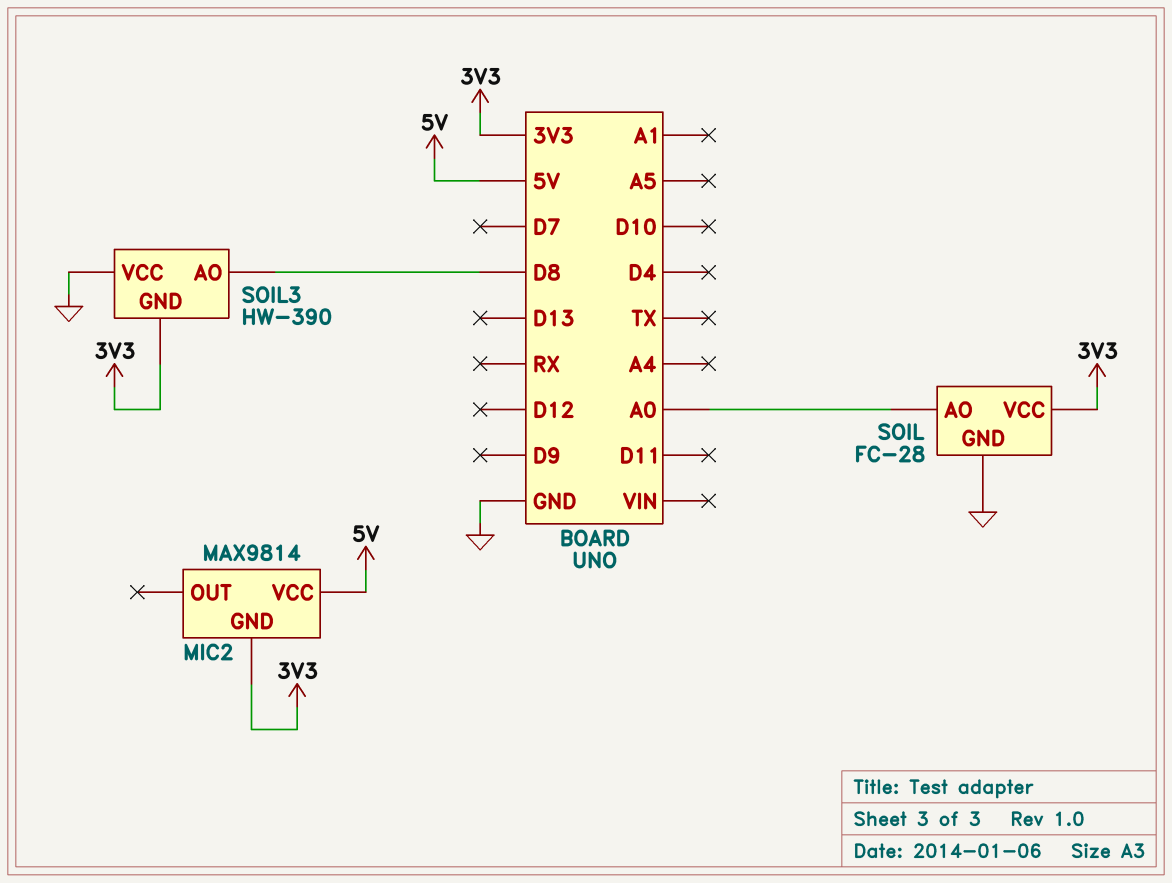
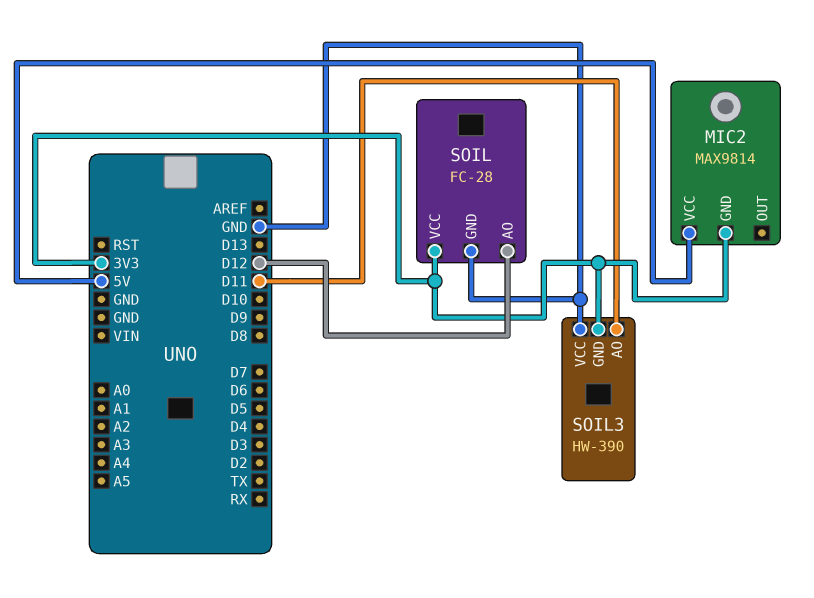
SOIL pin AO: A0 -> D12
SOIL3 pin AO: D8 -> D11

